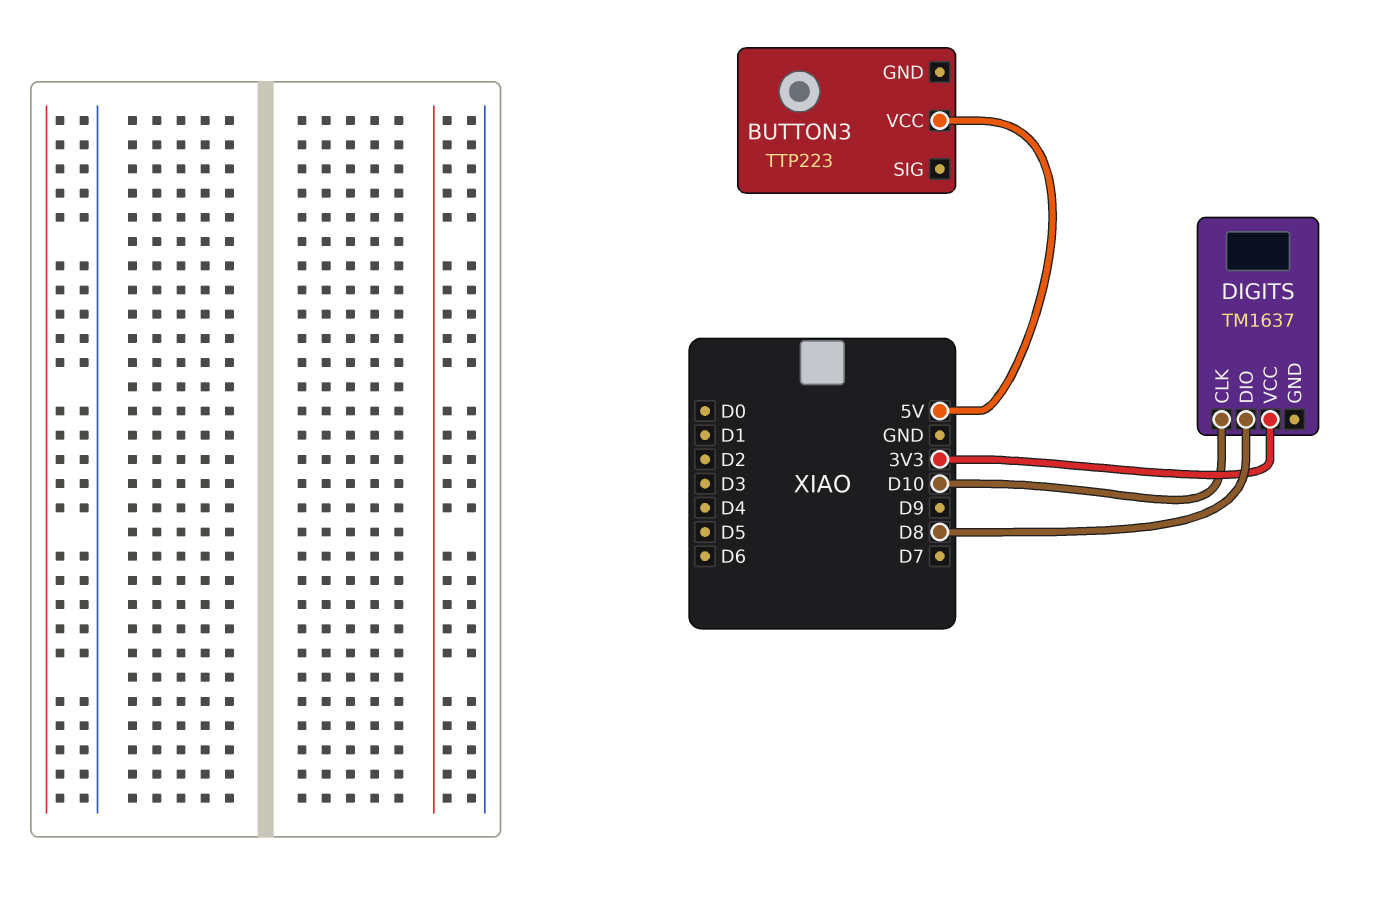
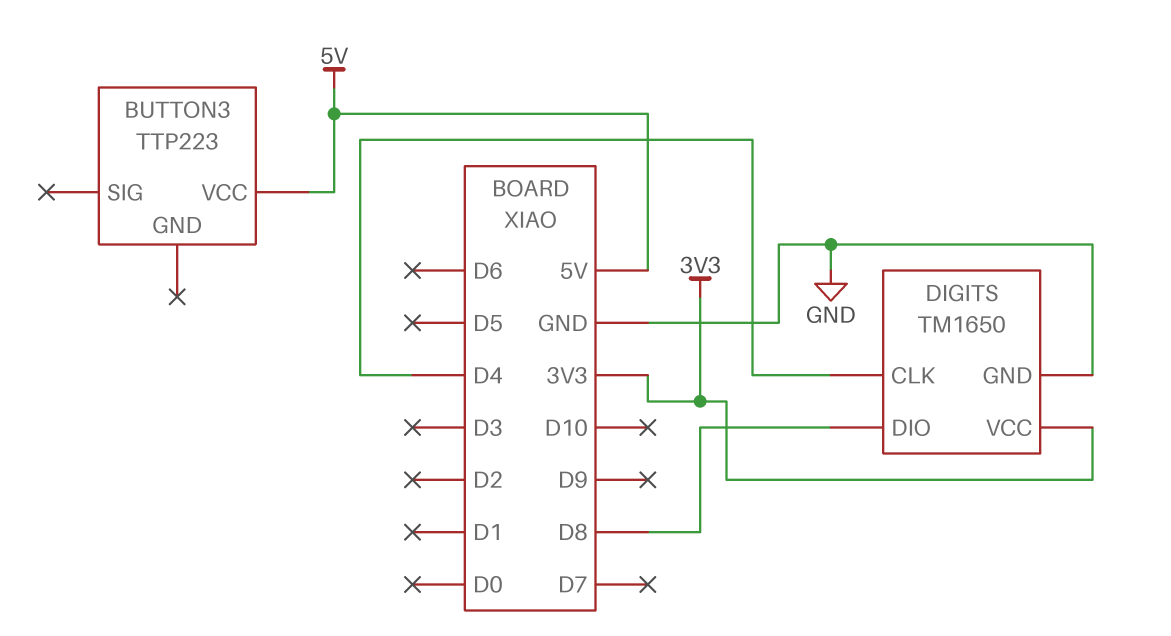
DIGITS: TM1637 -> TM1650
DIGITS pin CLK: D10 -> D4
DIGITS pin GND: none -> GND

